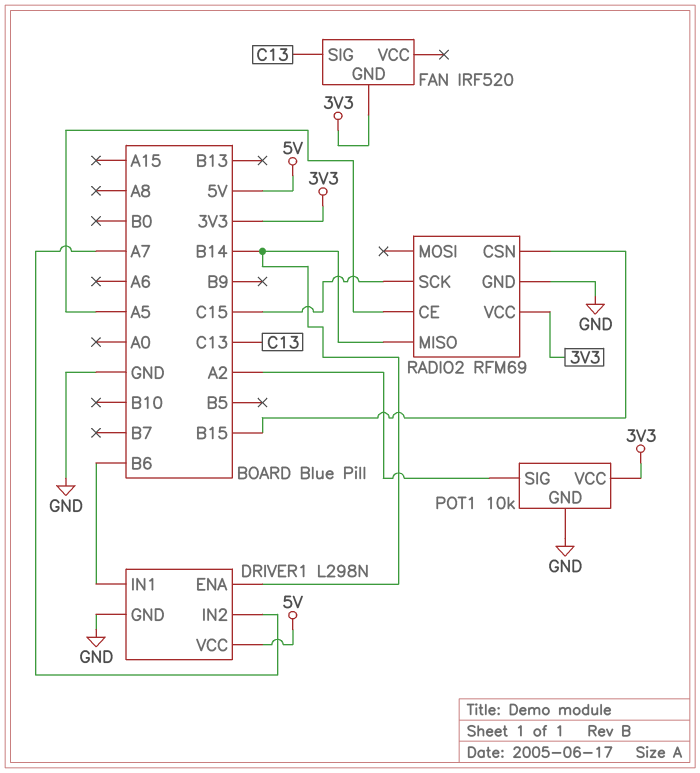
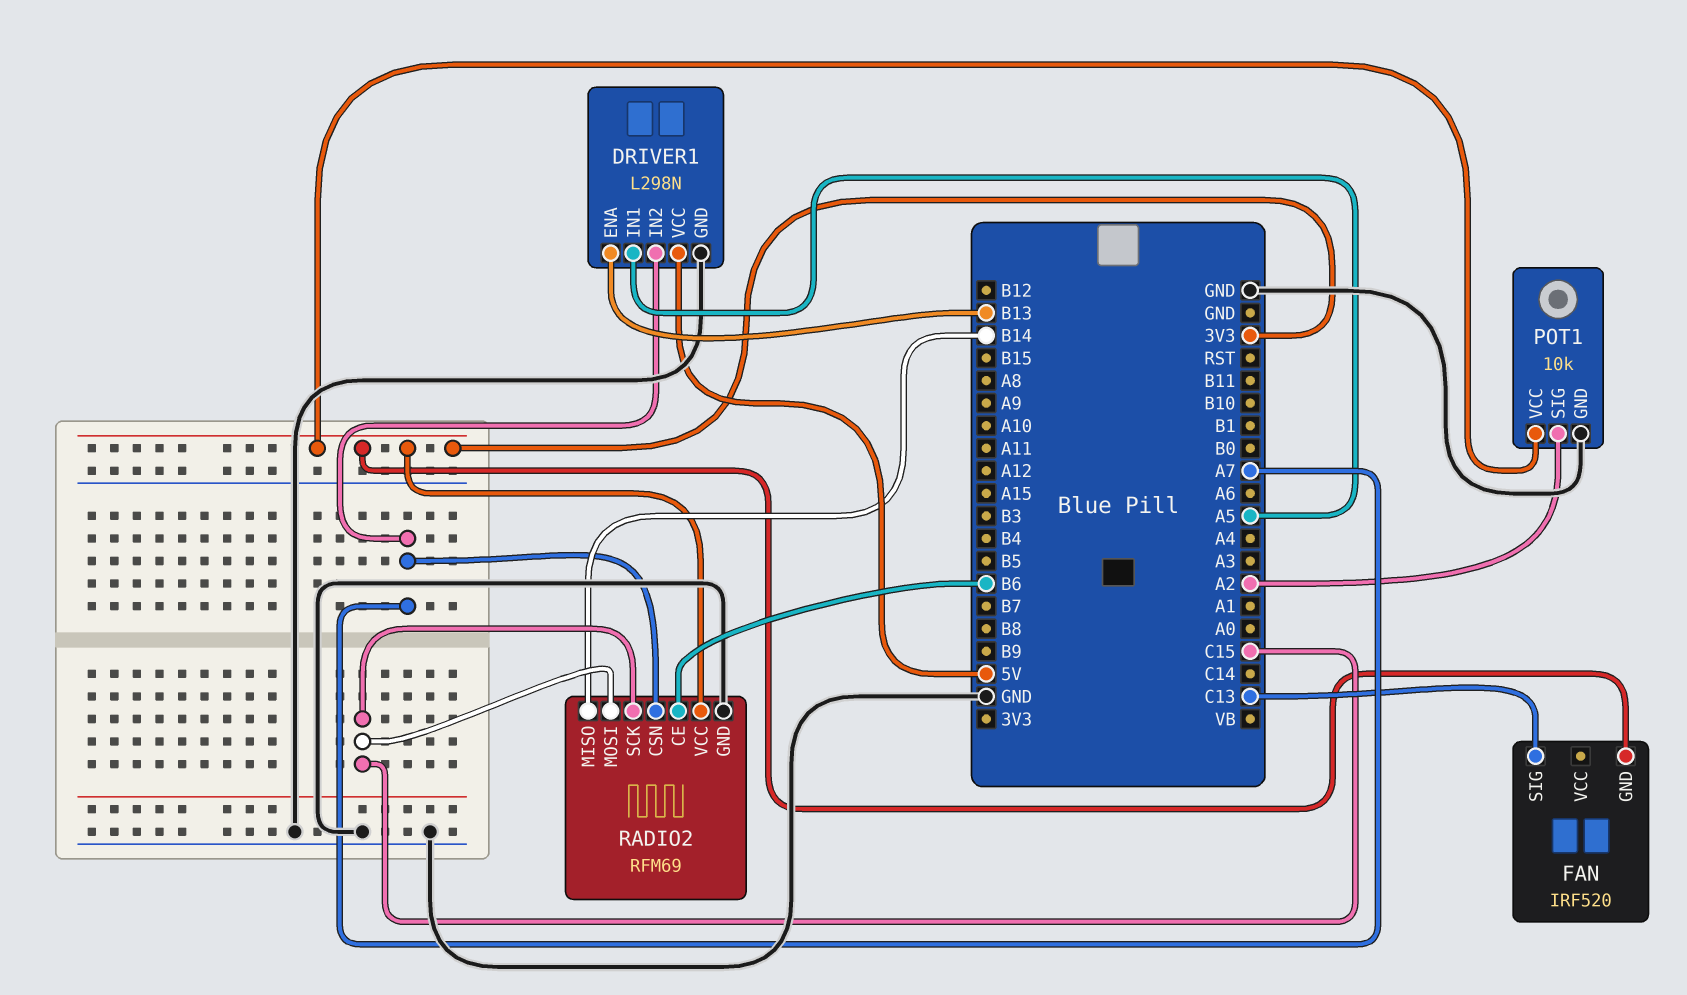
DRIVER1 pin ENA: B14 -> B13
DRIVER1 pin IN1: B6 -> A5
RADIO2 pin CE: A5 -> B6
RADIO2 pin CSN: B15 -> A7
RADIO2 pin MOSI: none -> C15

